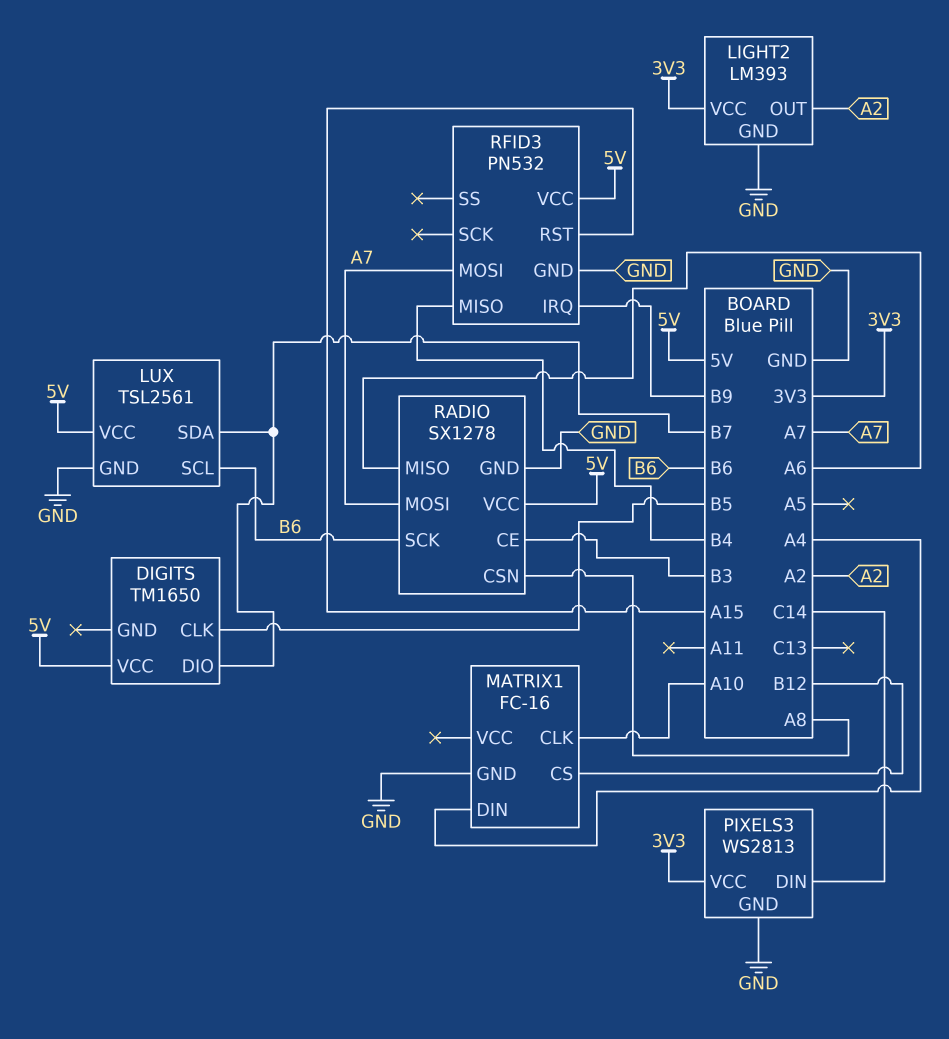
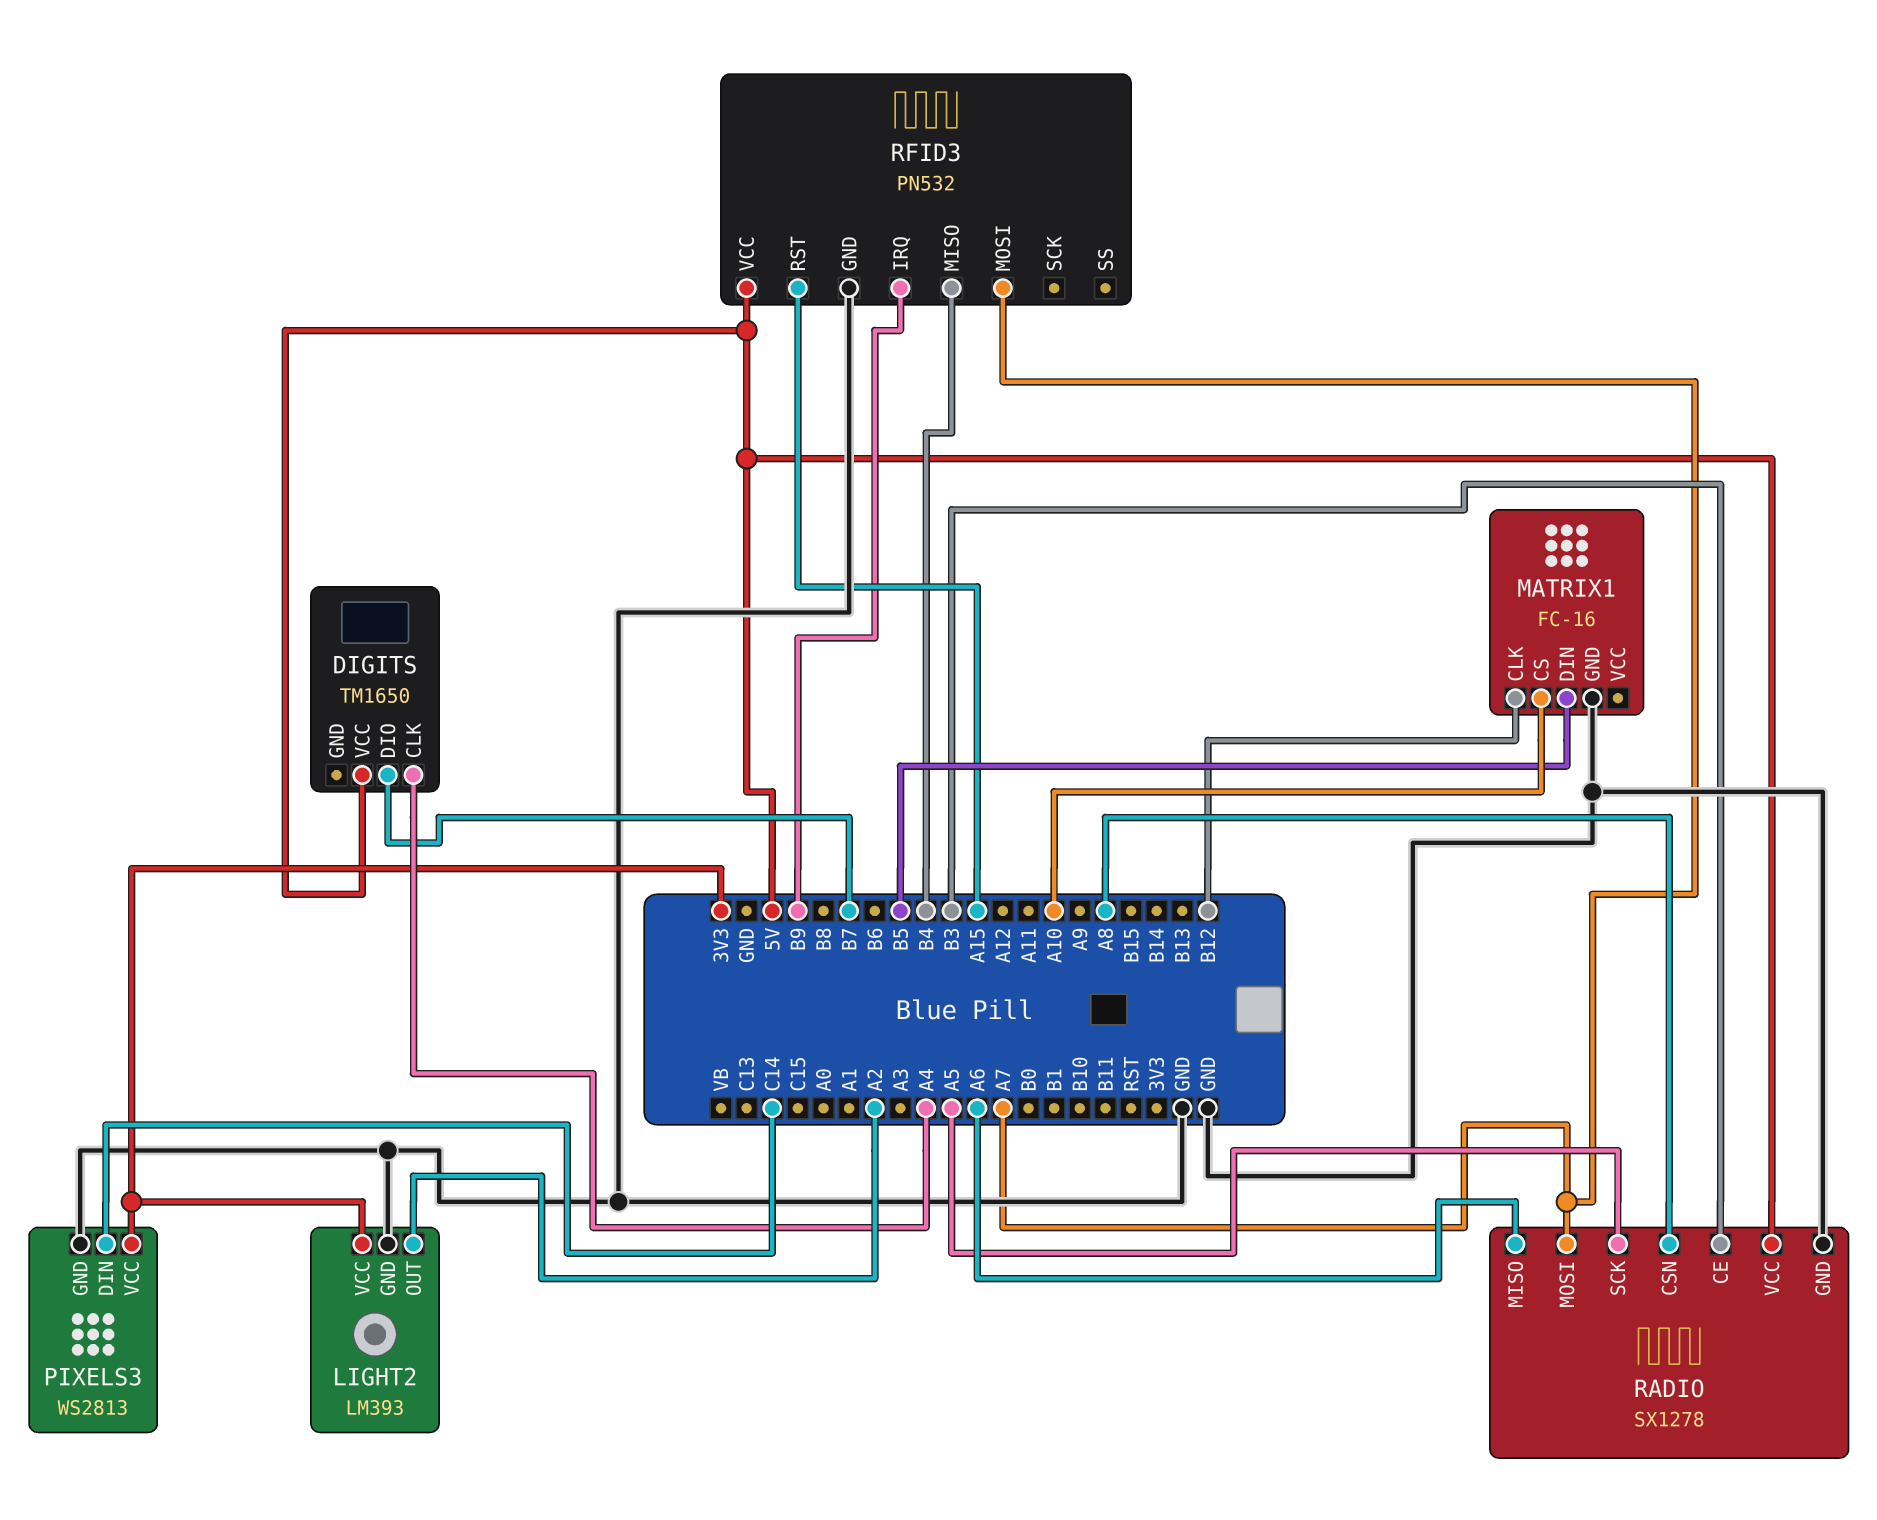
DIGITS pin CLK: B5 -> A4
LUX: TSL2561 -> none
LUX pin GND: GND -> none
LUX pin SCL: B6 -> none
LUX pin SDA: B7 -> none
LUX pin VCC: 5V -> none
MATRIX1 pin CLK: A10 -> B12
MATRIX1 pin CS: B12 -> A10
MATRIX1 pin DIN: A4 -> B5
RADIO pin SCK: B6 -> A5

